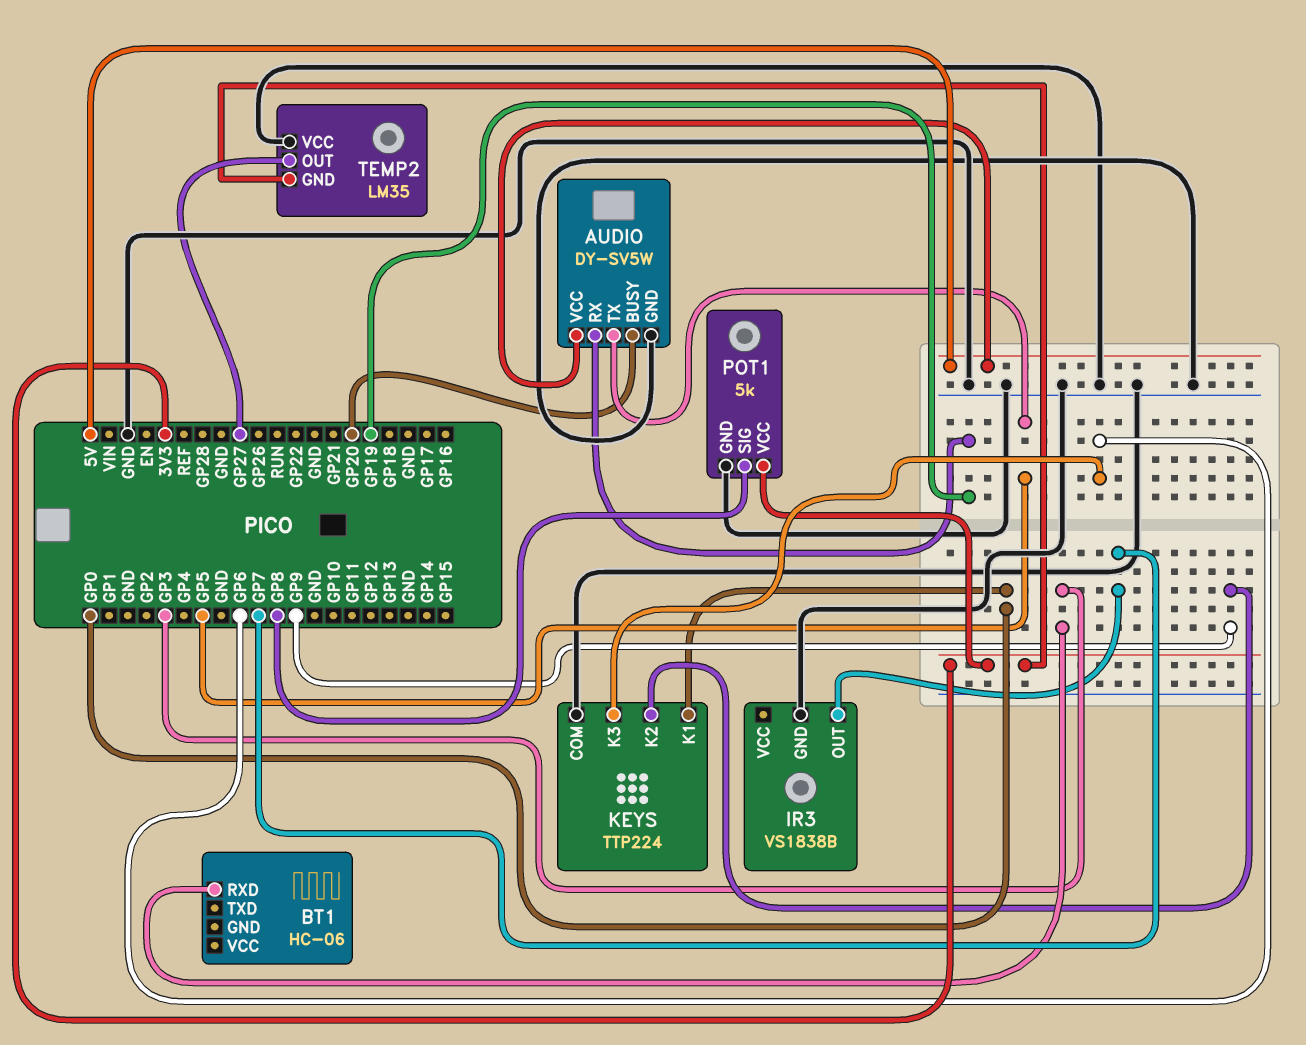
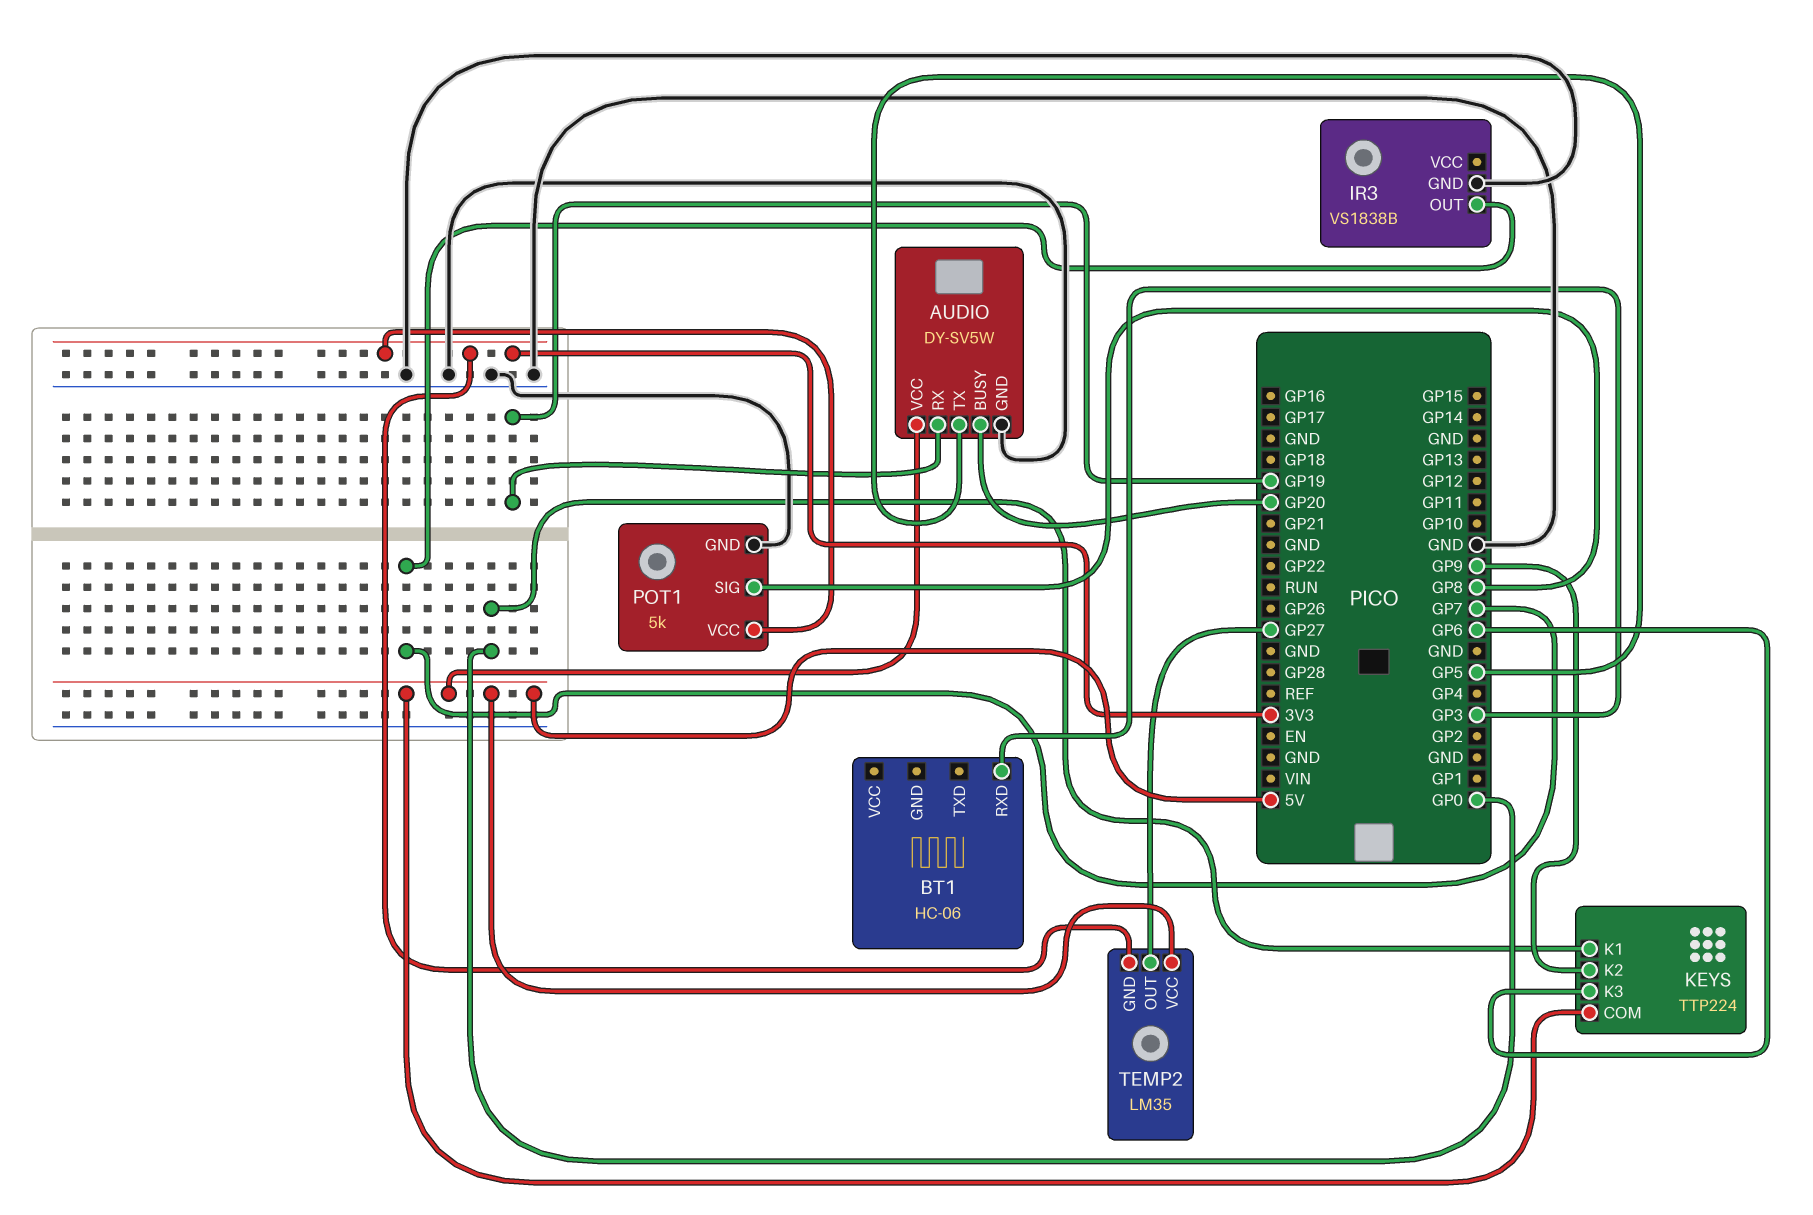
KEYS pin COM: GND -> 5V
TEMP2 pin VCC: GND -> 5V

